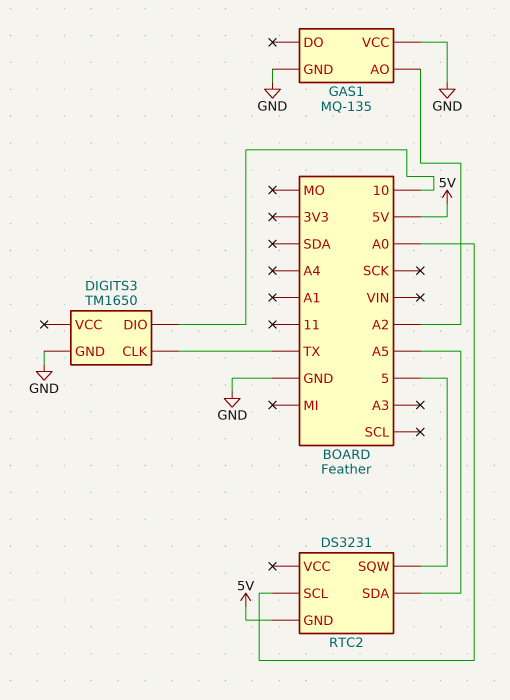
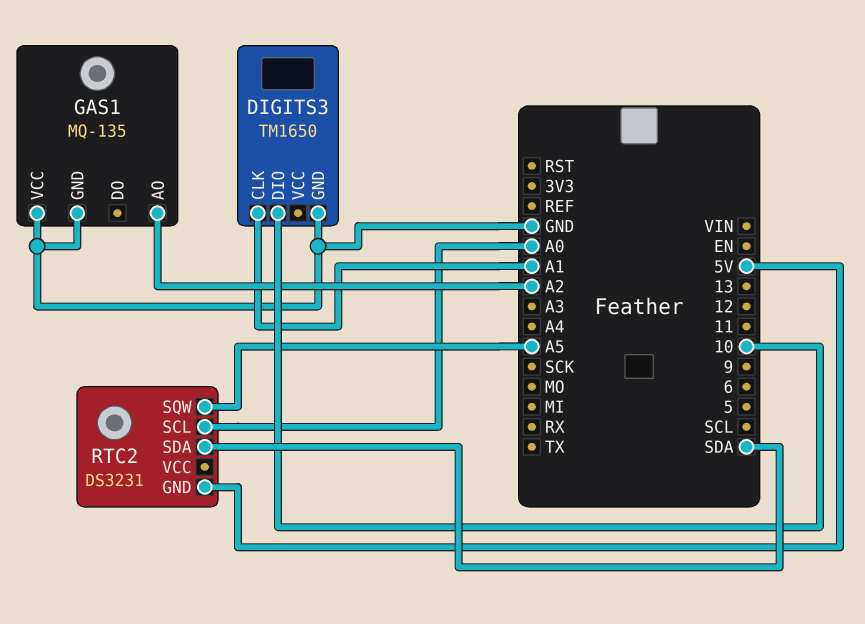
DIGITS3 pin CLK: TX -> A1
RTC2 pin SDA: A5 -> SDA
RTC2 pin SQW: 5 -> A5

